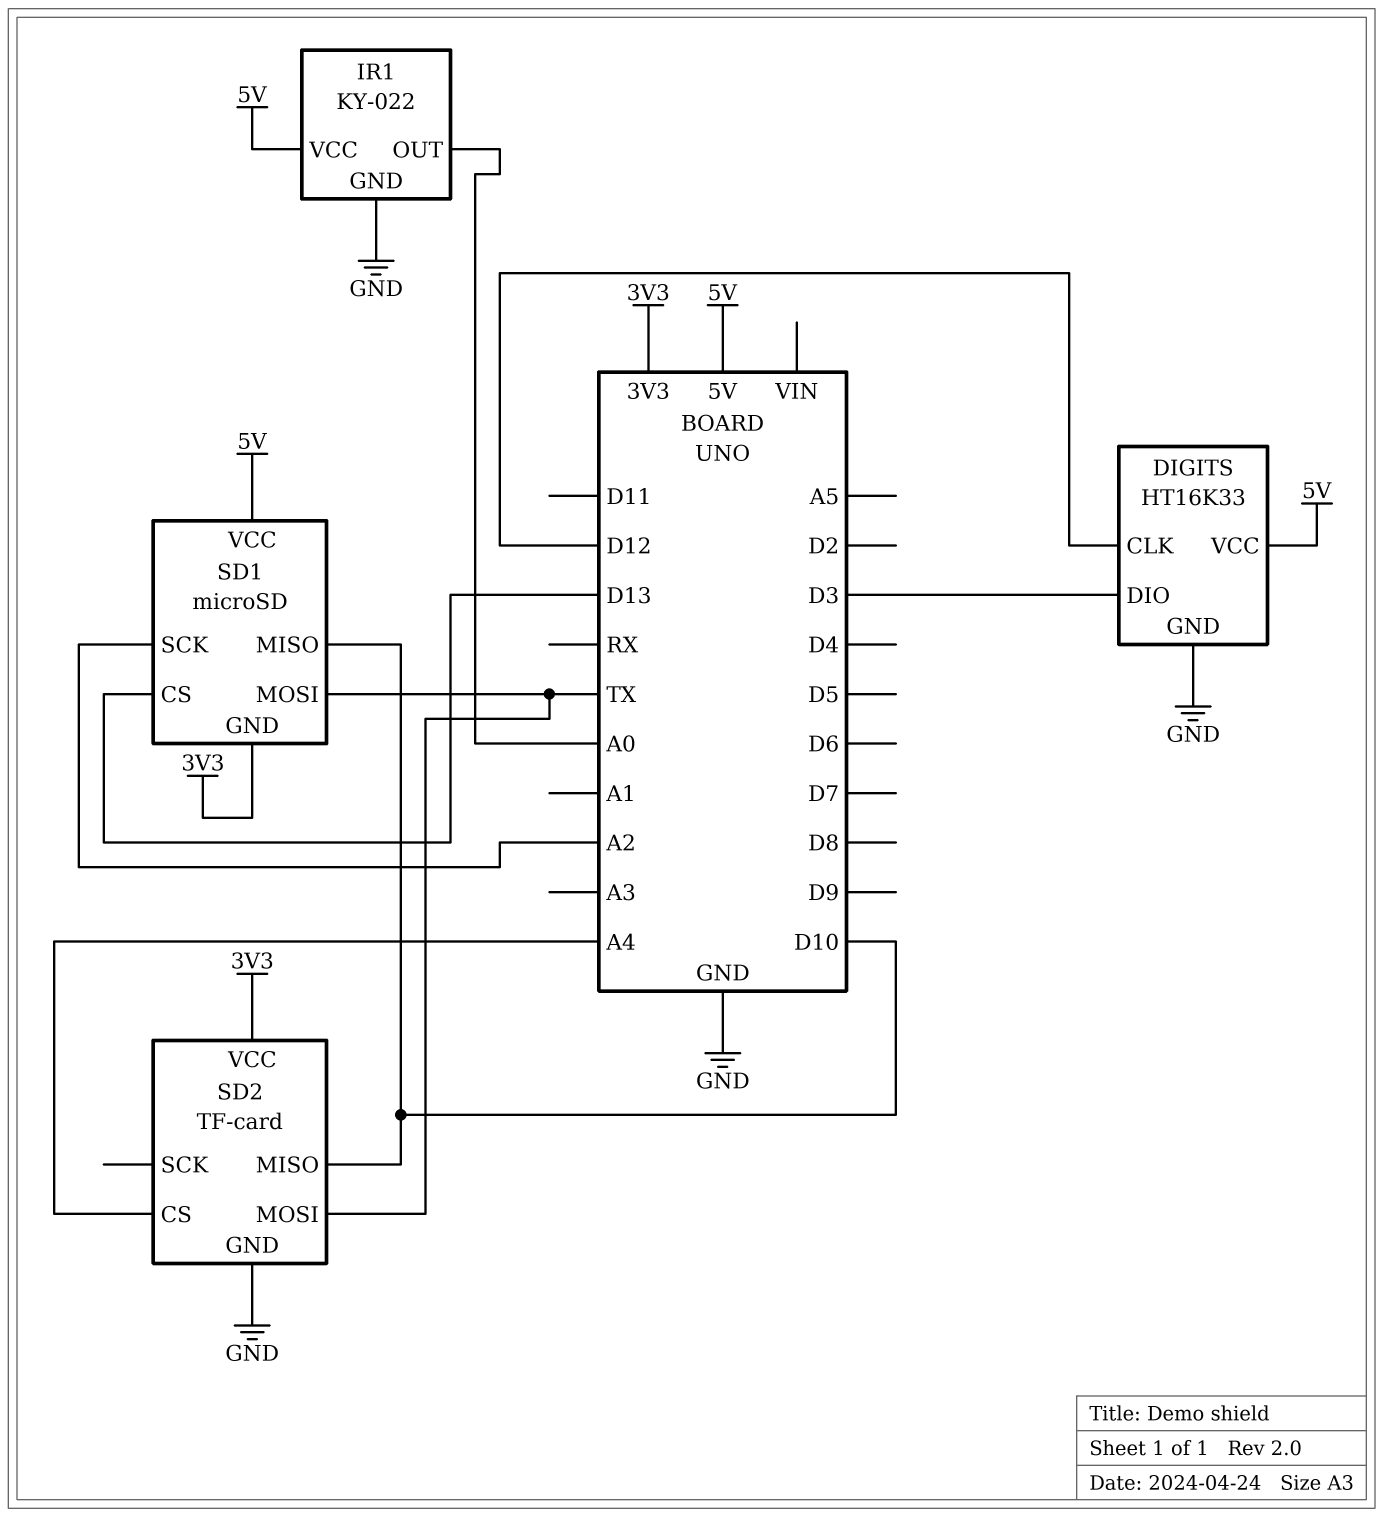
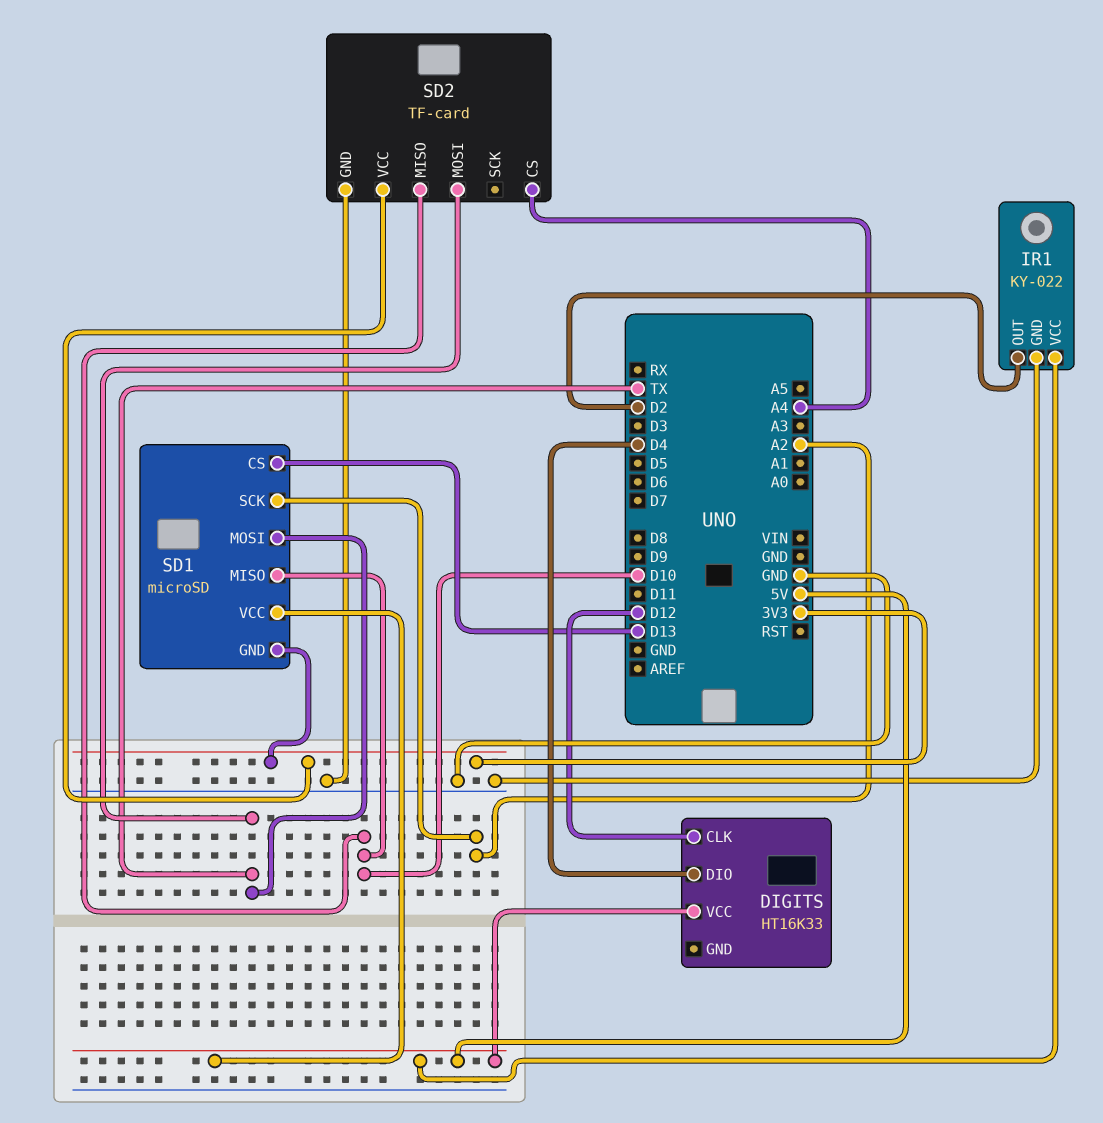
DIGITS pin DIO: D3 -> D4
DIGITS pin GND: GND -> none
IR1 pin OUT: A0 -> D2

